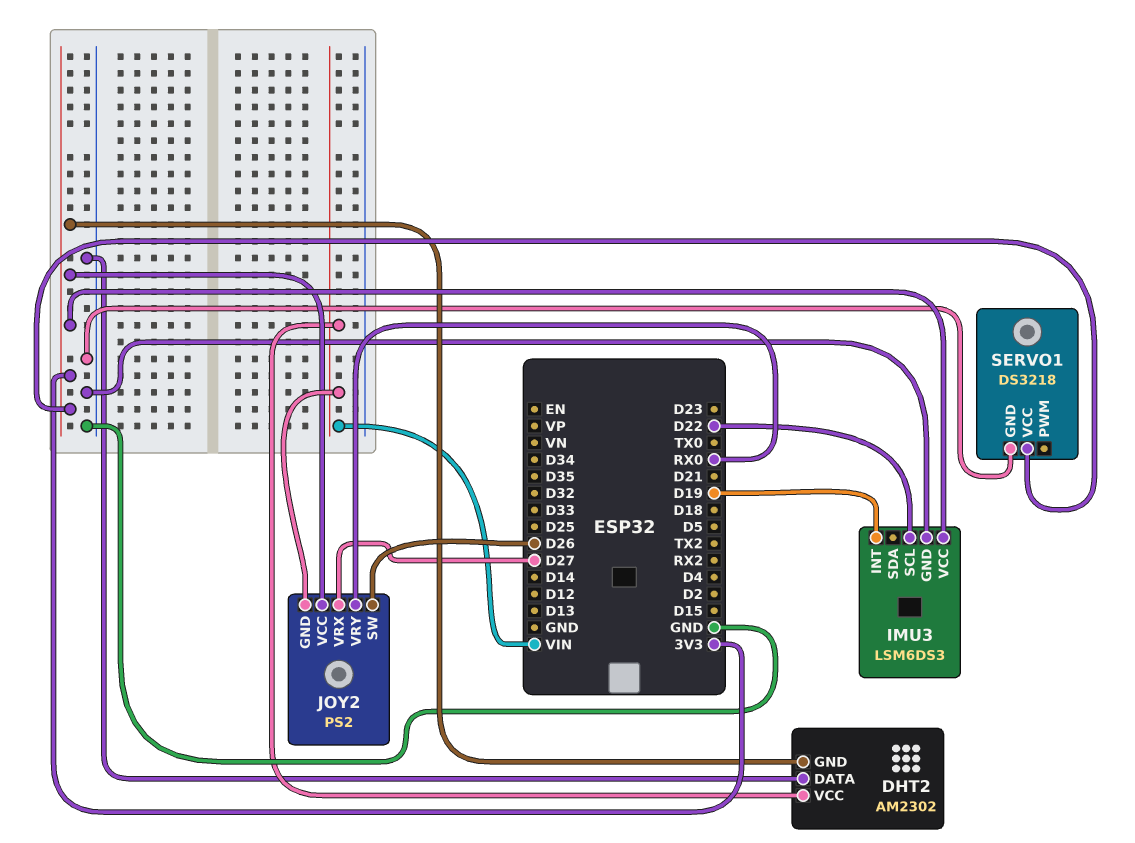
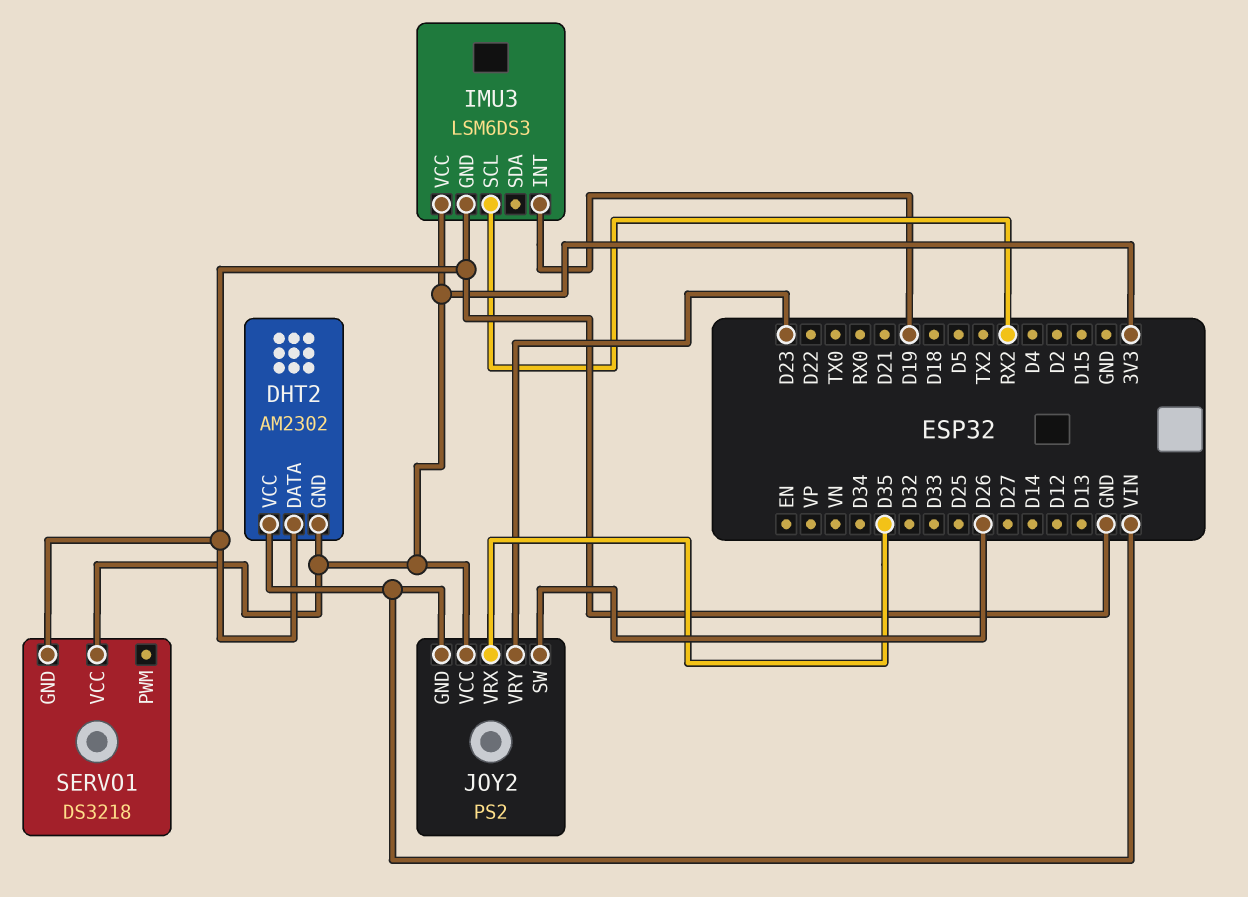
IMU3 pin SCL: D22 -> RX2
JOY2 pin VRX: D27 -> D35
JOY2 pin VRY: RX0 -> D23

